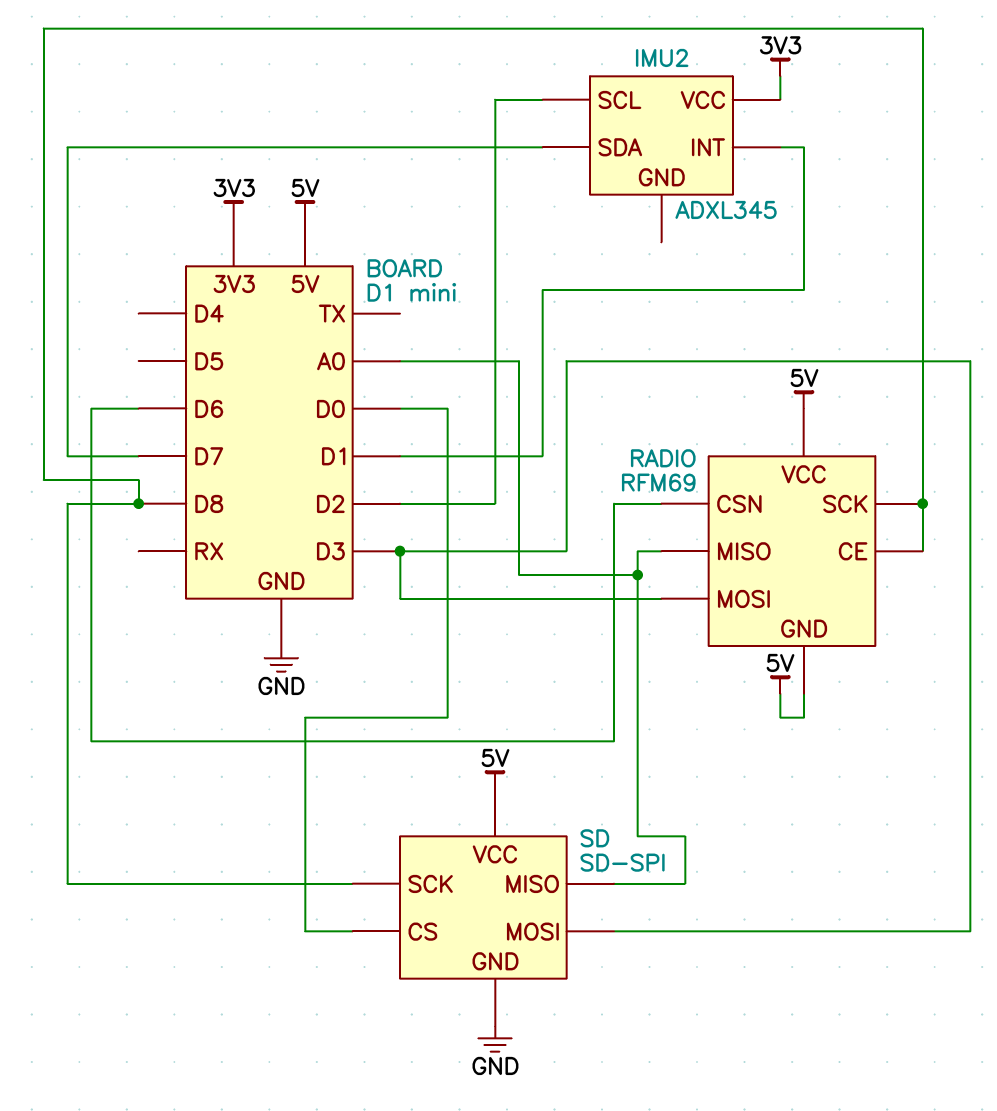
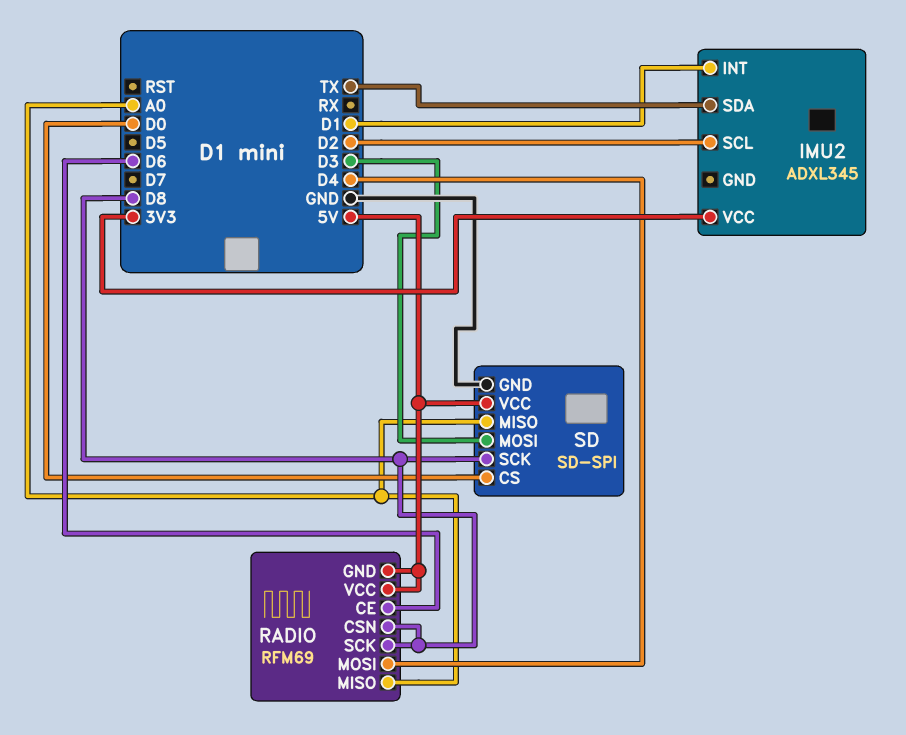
IMU2 pin SDA: D7 -> TX
RADIO pin CE: D8 -> D6
RADIO pin CSN: D6 -> D8
RADIO pin MOSI: D3 -> D4

